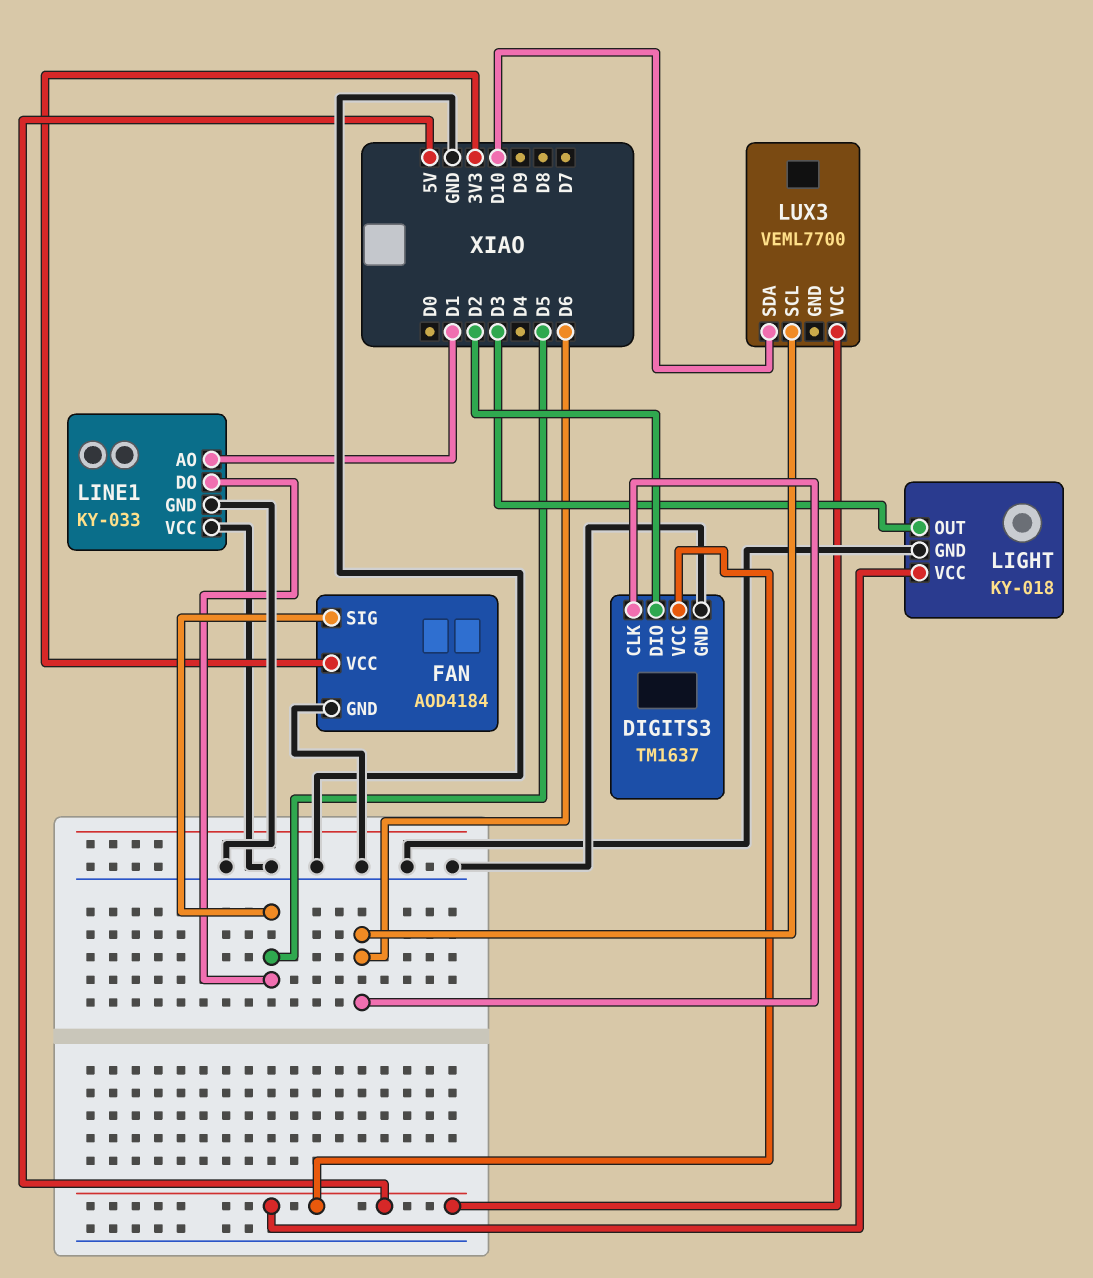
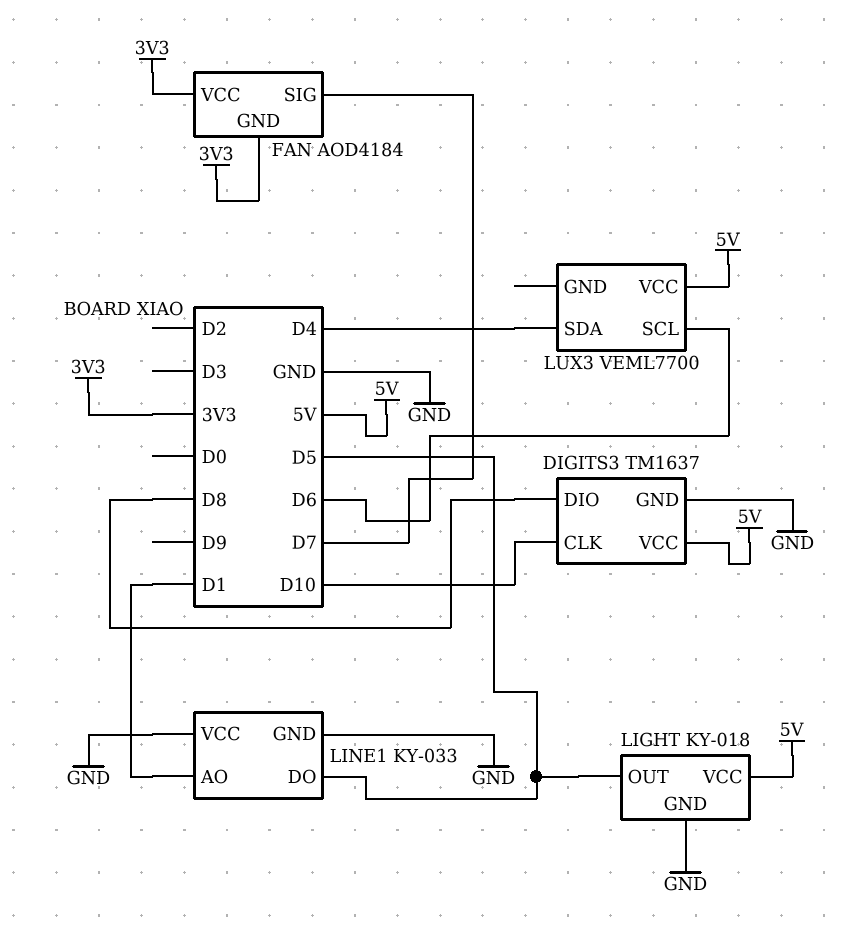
DIGITS3 pin CLK: D6 -> D10
DIGITS3 pin DIO: D2 -> D8
FAN pin GND: GND -> 3V3
FAN pin SIG: D5 -> D7
LIGHT pin OUT: D3 -> D5
LUX3 pin SDA: D10 -> D4

